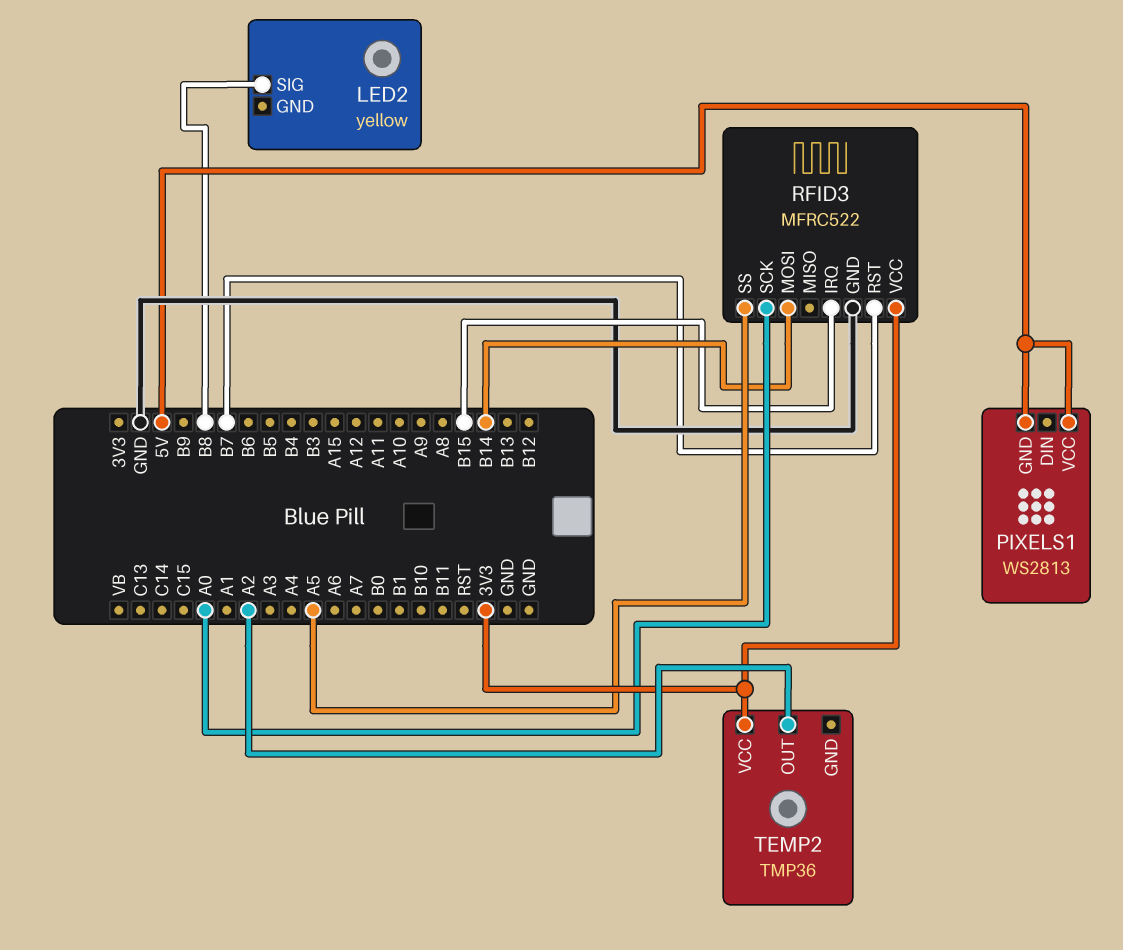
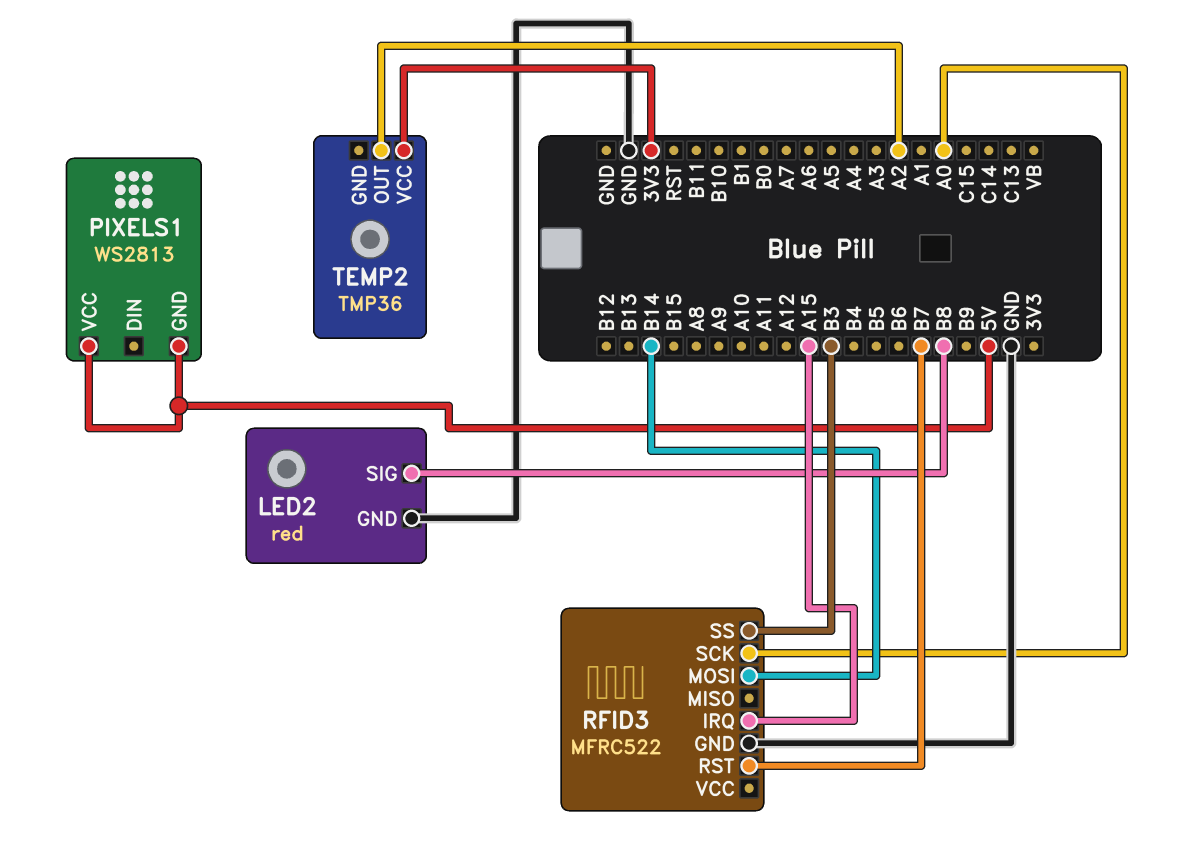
LED2: yellow -> red
LED2 pin GND: none -> GND
RFID3 pin IRQ: B15 -> A15
RFID3 pin SS: A5 -> B3
RFID3 pin VCC: 3V3 -> none

